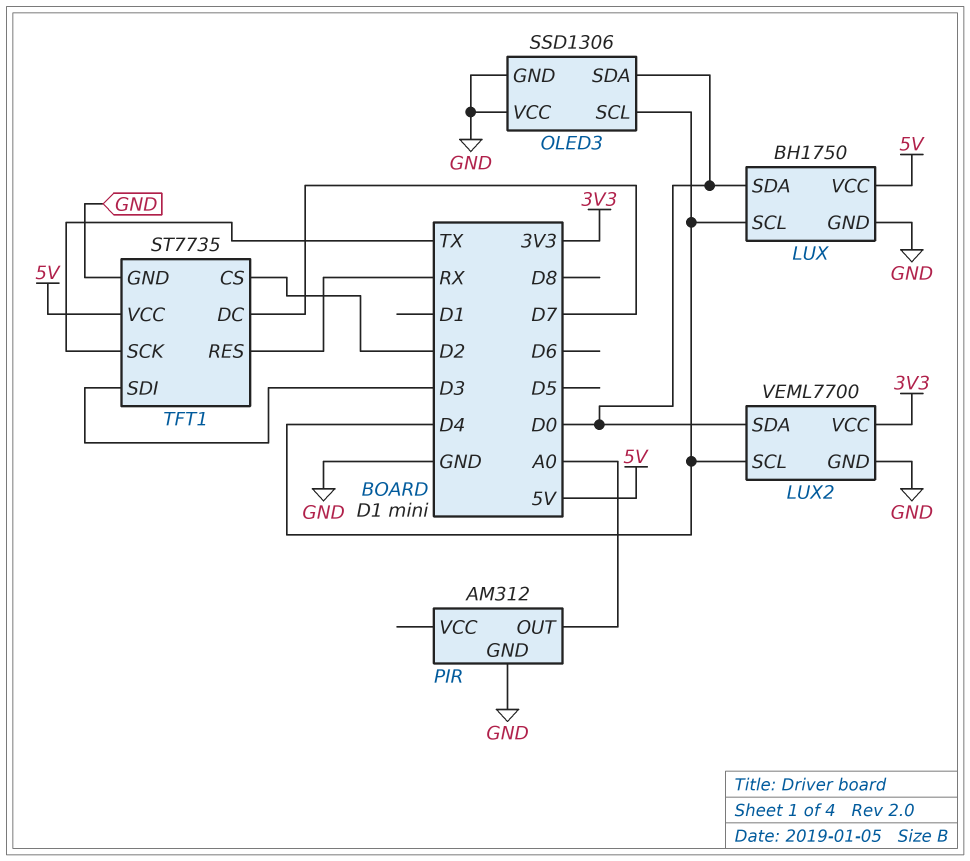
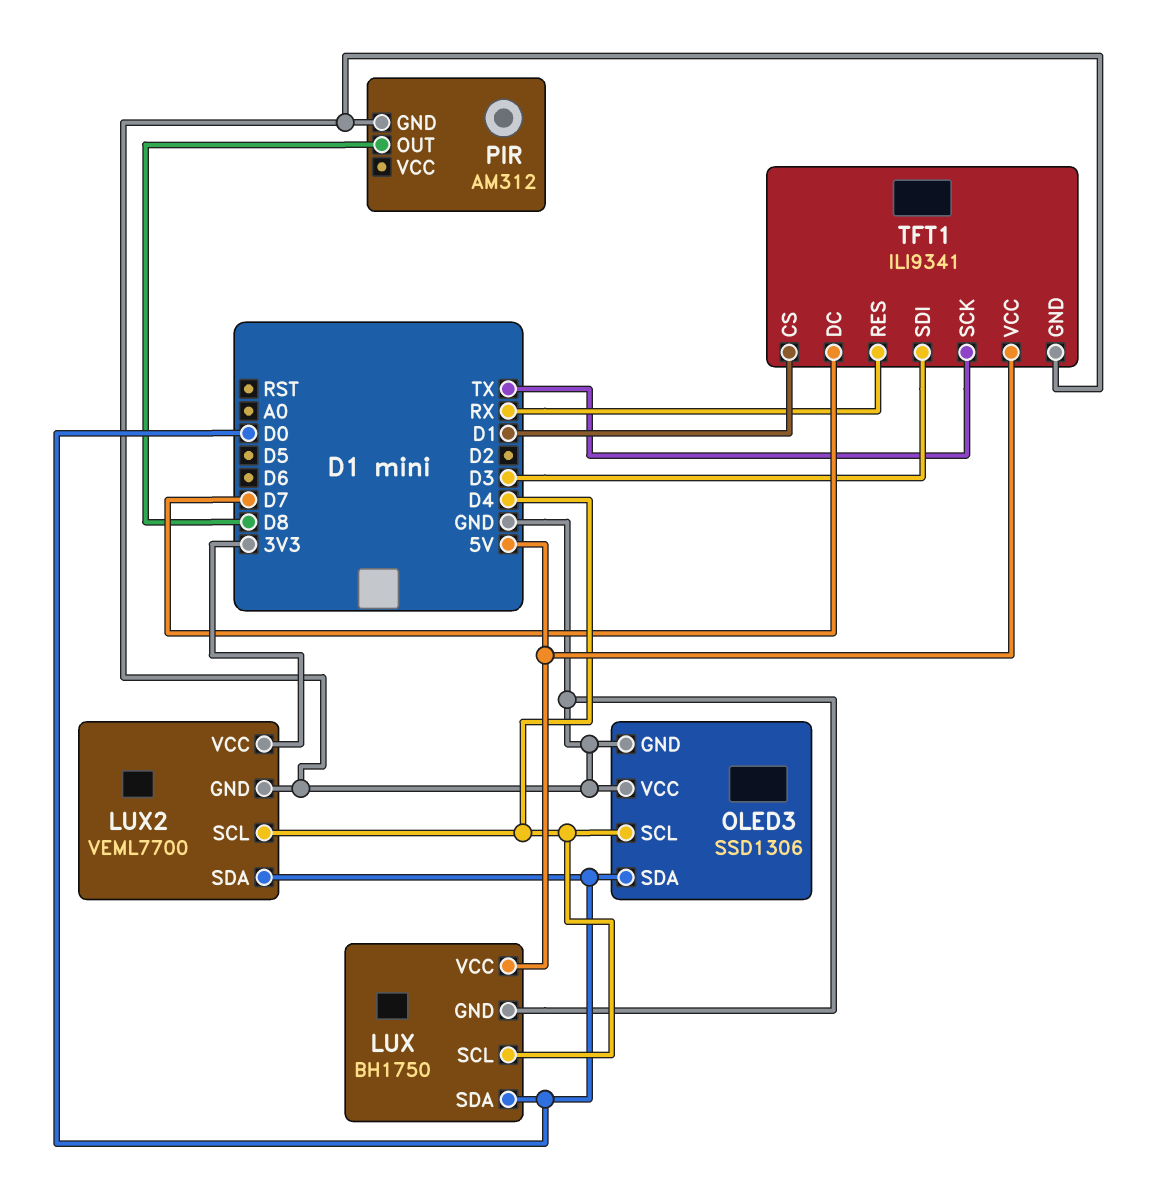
PIR pin OUT: A0 -> D8
TFT1: ST7735 -> ILI9341
TFT1 pin CS: D2 -> D1

